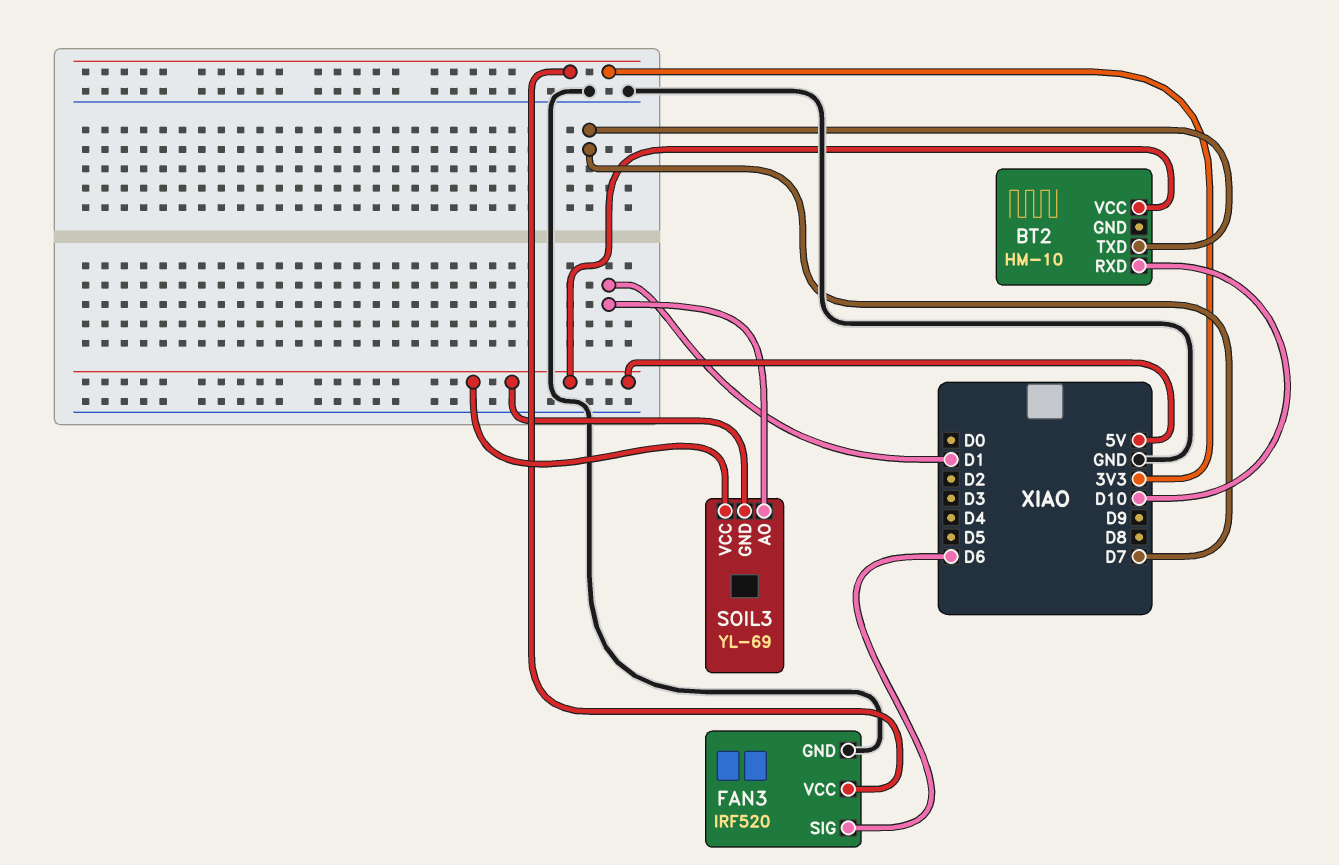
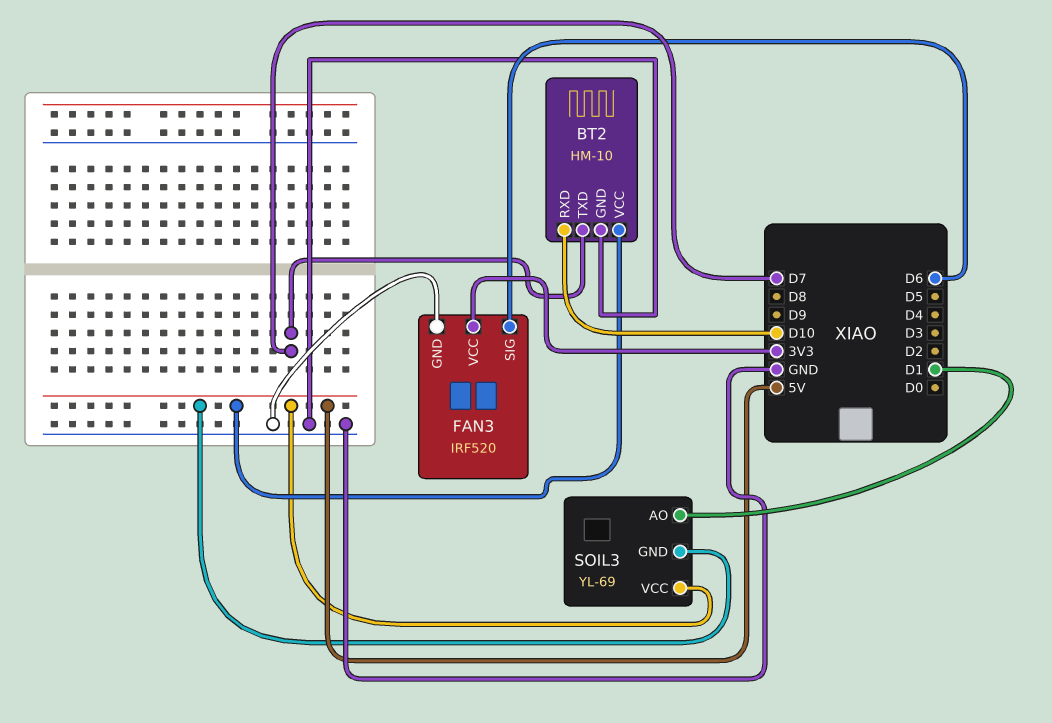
BT2 pin GND: none -> GND

